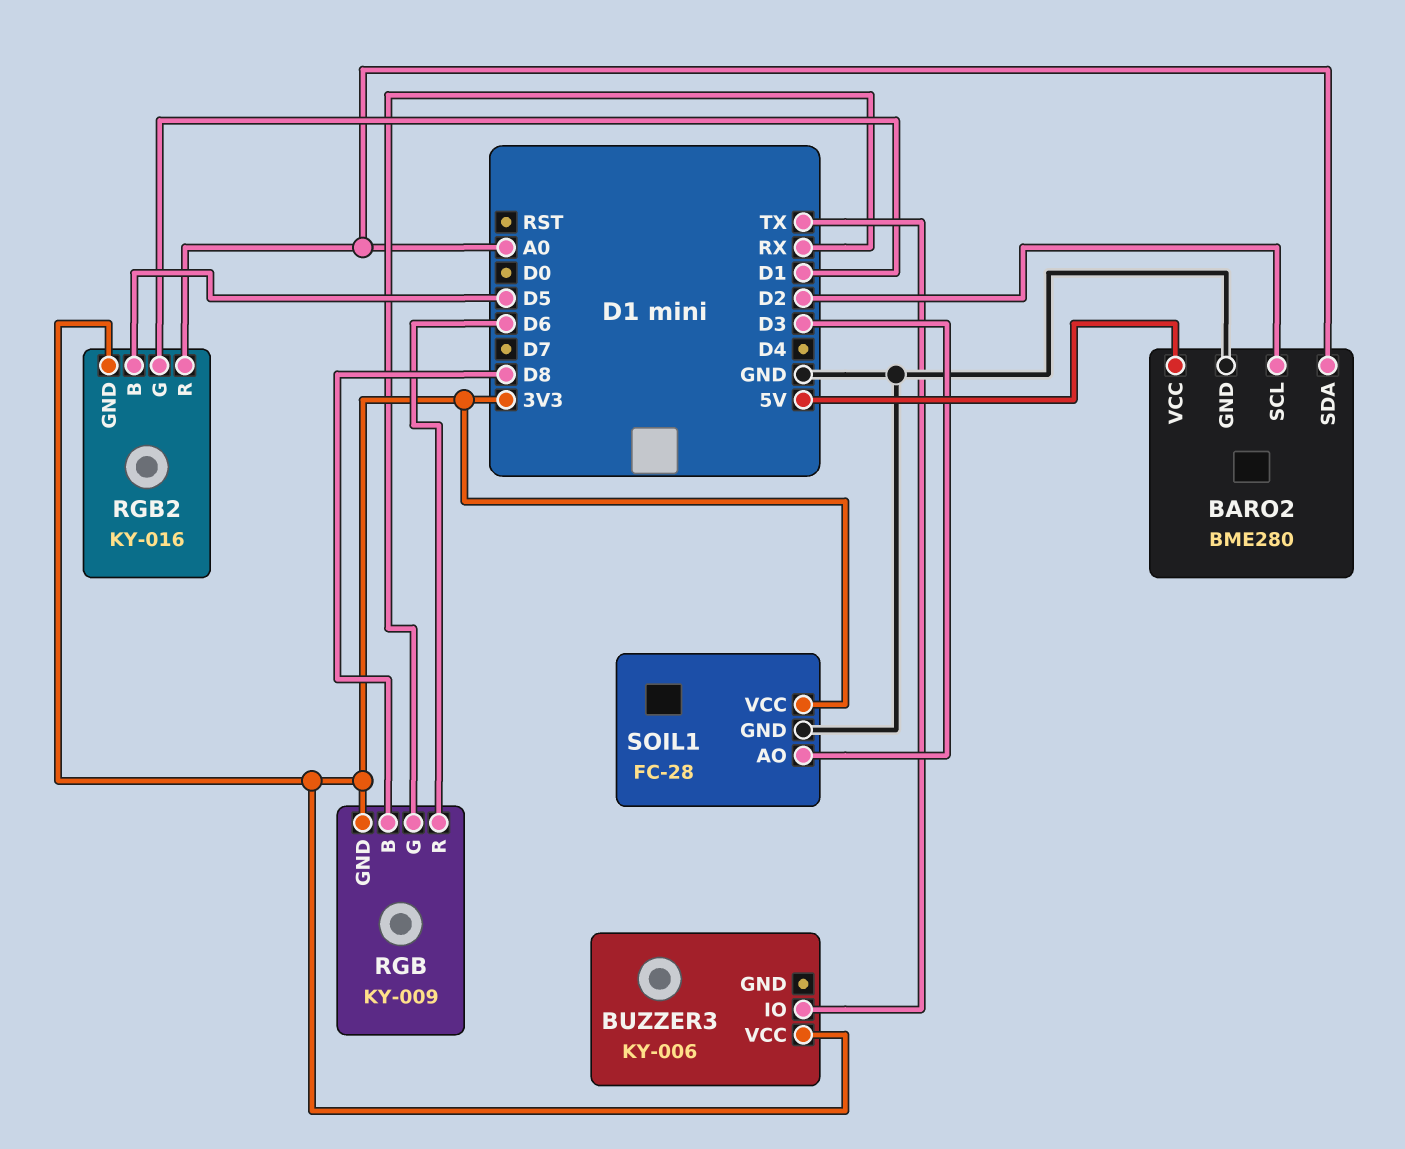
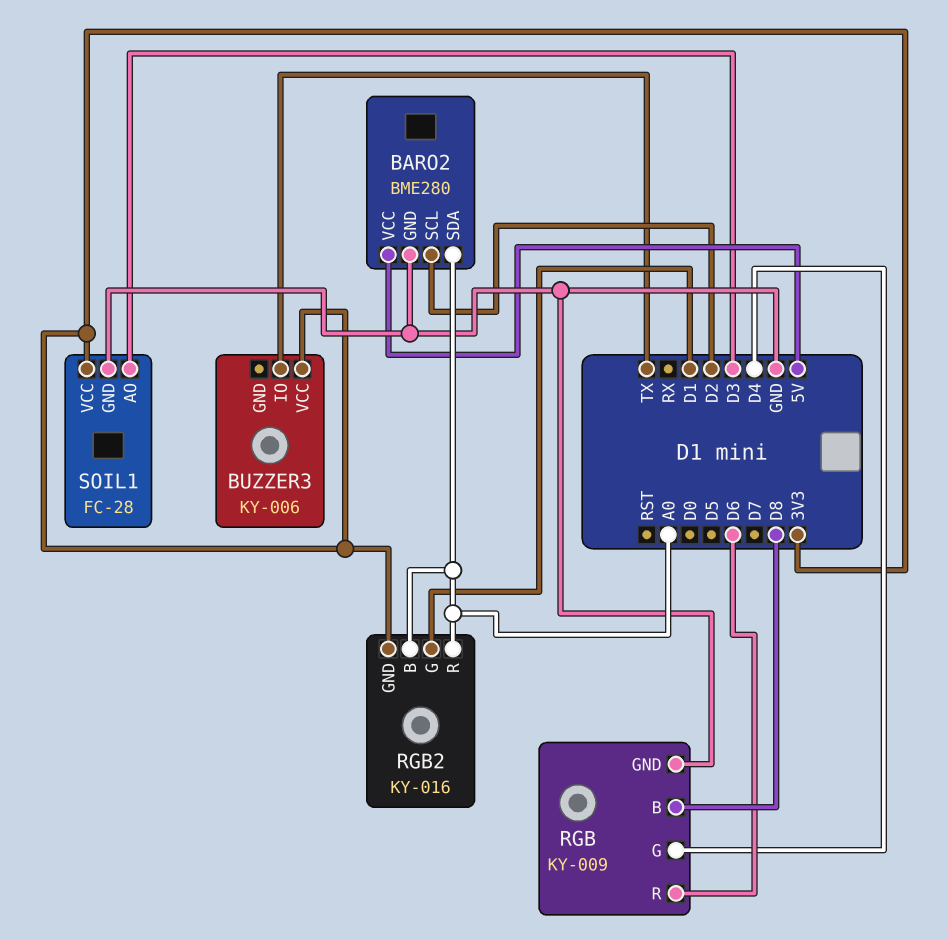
RGB pin G: RX -> D4
RGB pin GND: 3V3 -> GND
RGB2 pin B: D5 -> A0

